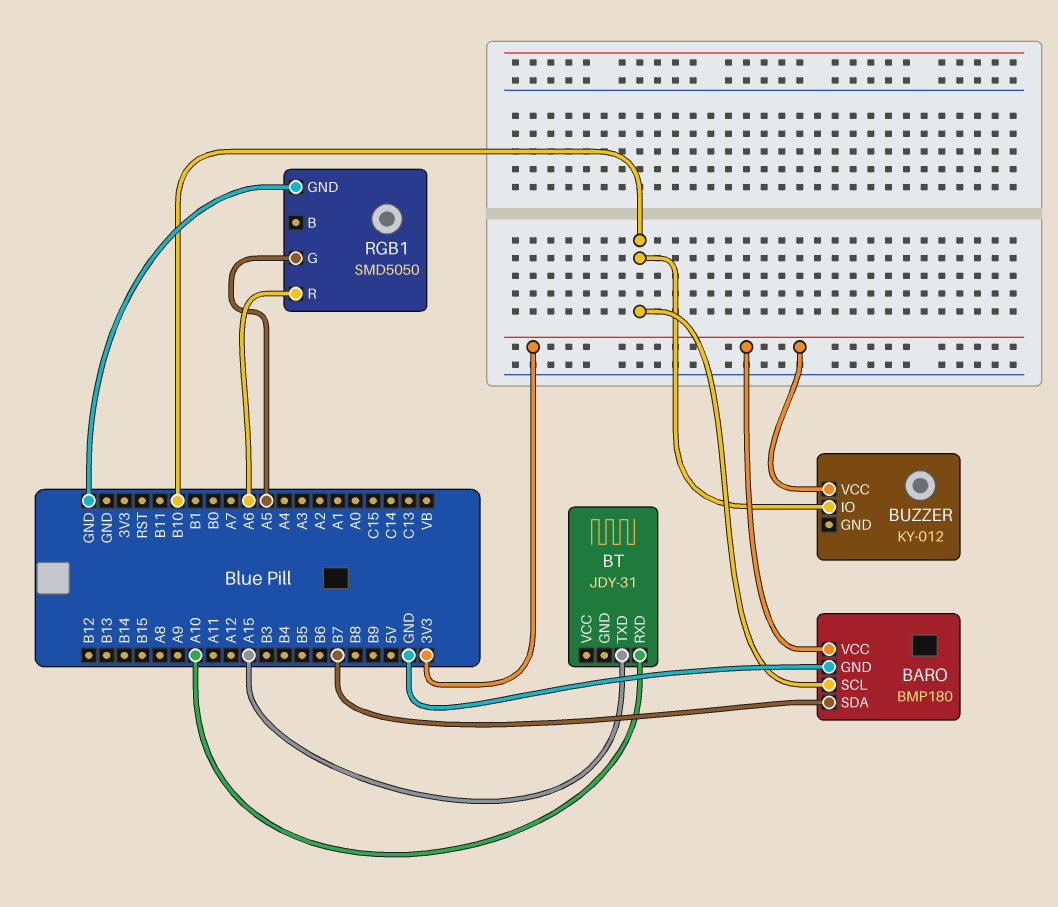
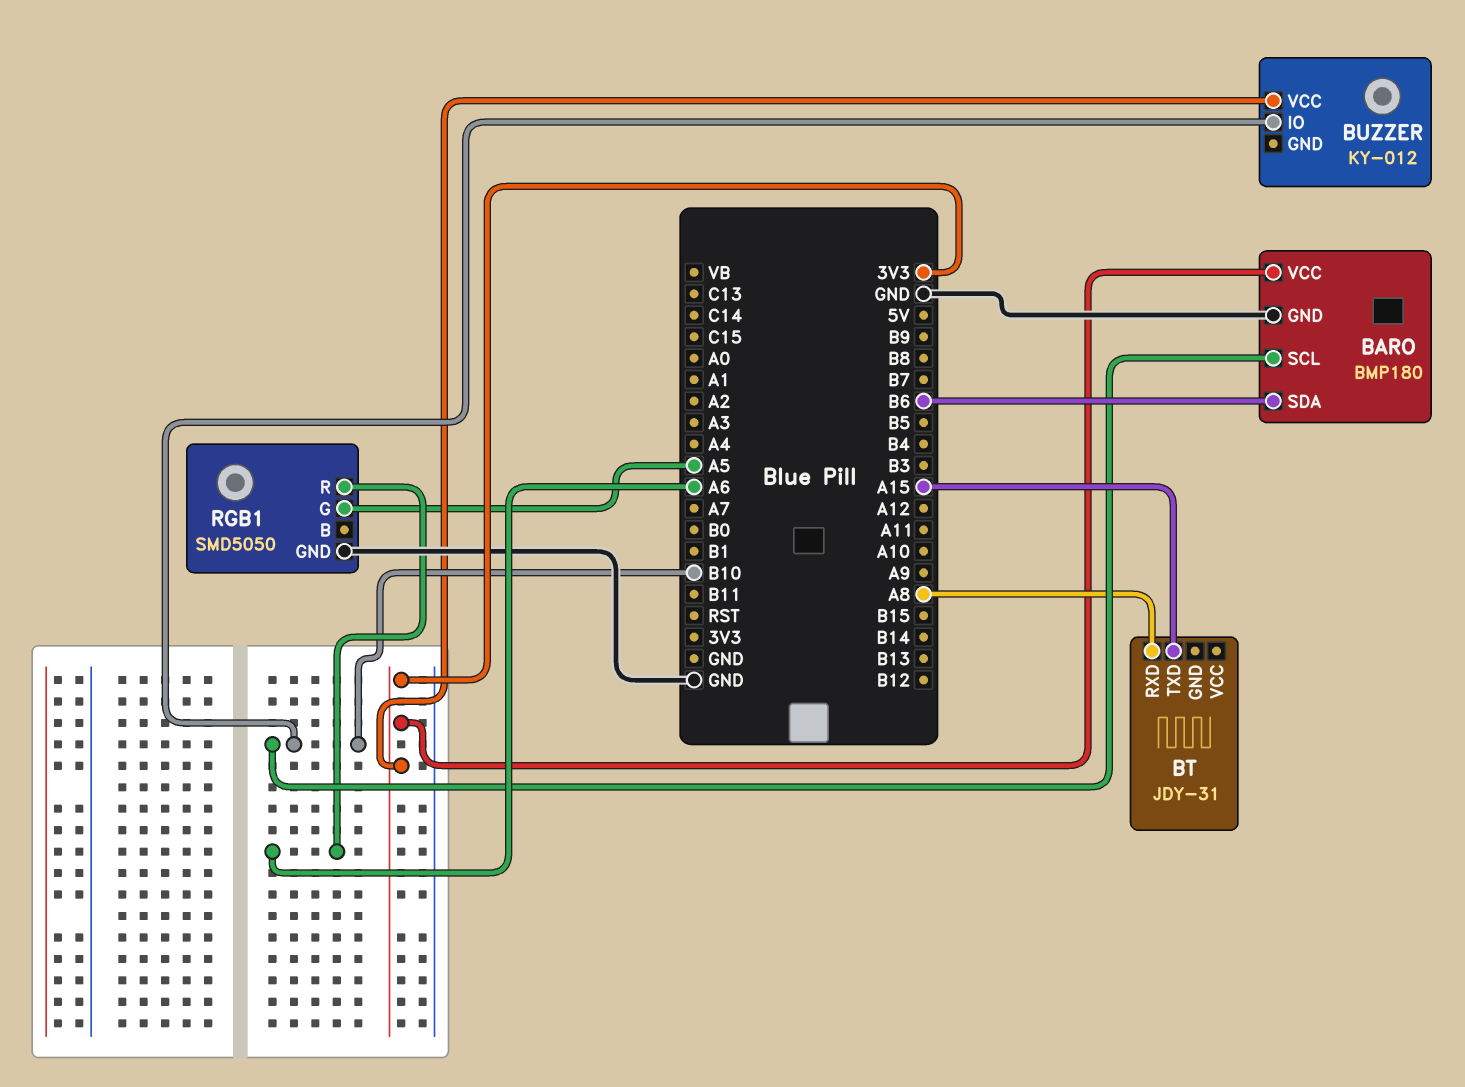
BARO pin SDA: B7 -> B6
BT pin RXD: A10 -> A8

